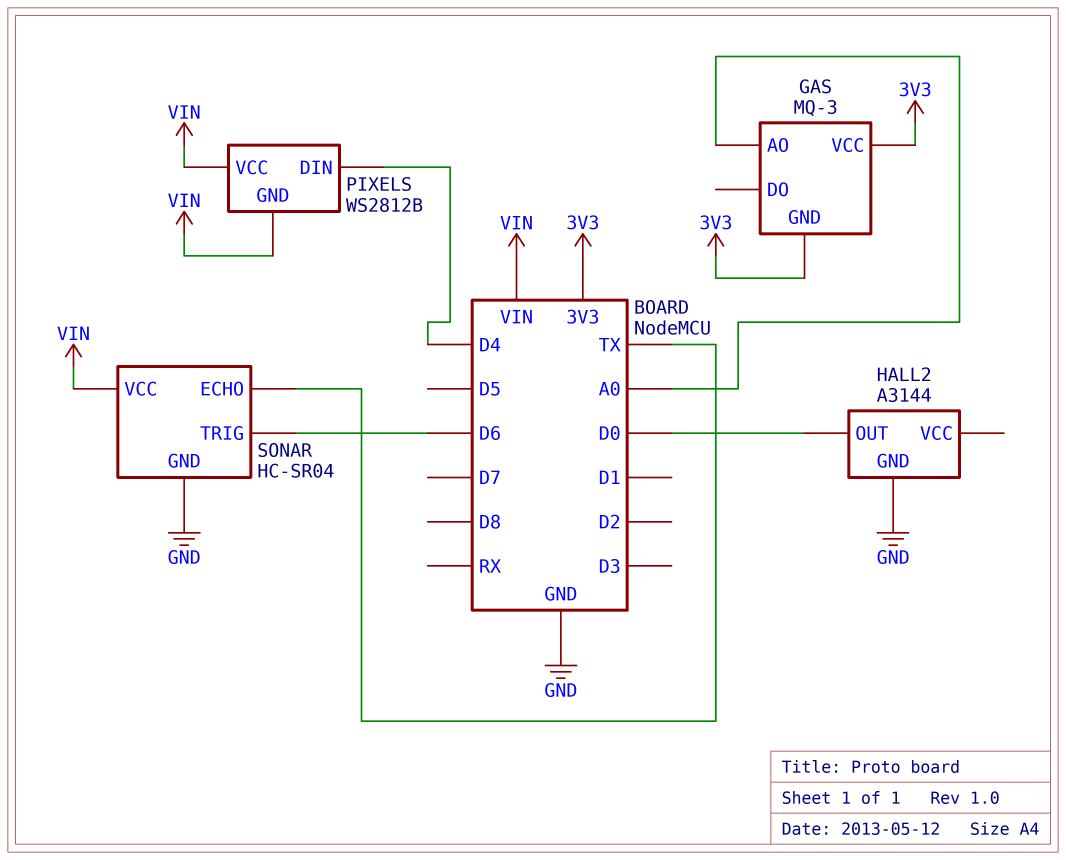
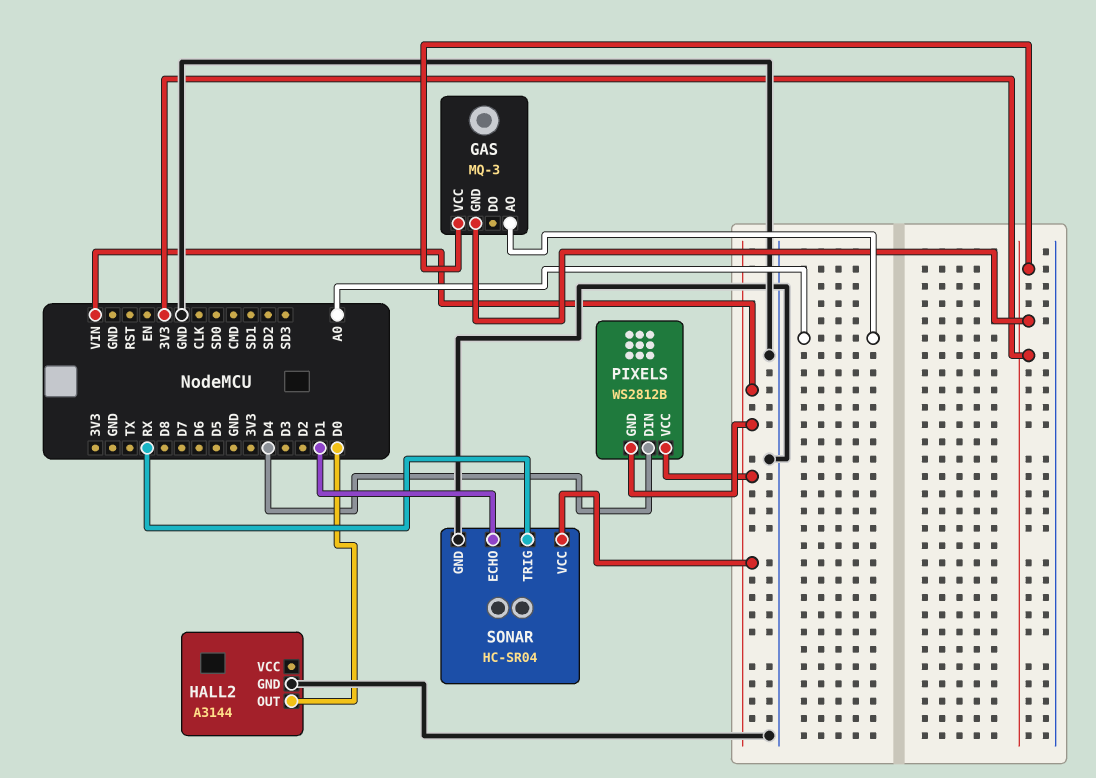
SONAR pin ECHO: TX -> D1
SONAR pin TRIG: D6 -> RX

